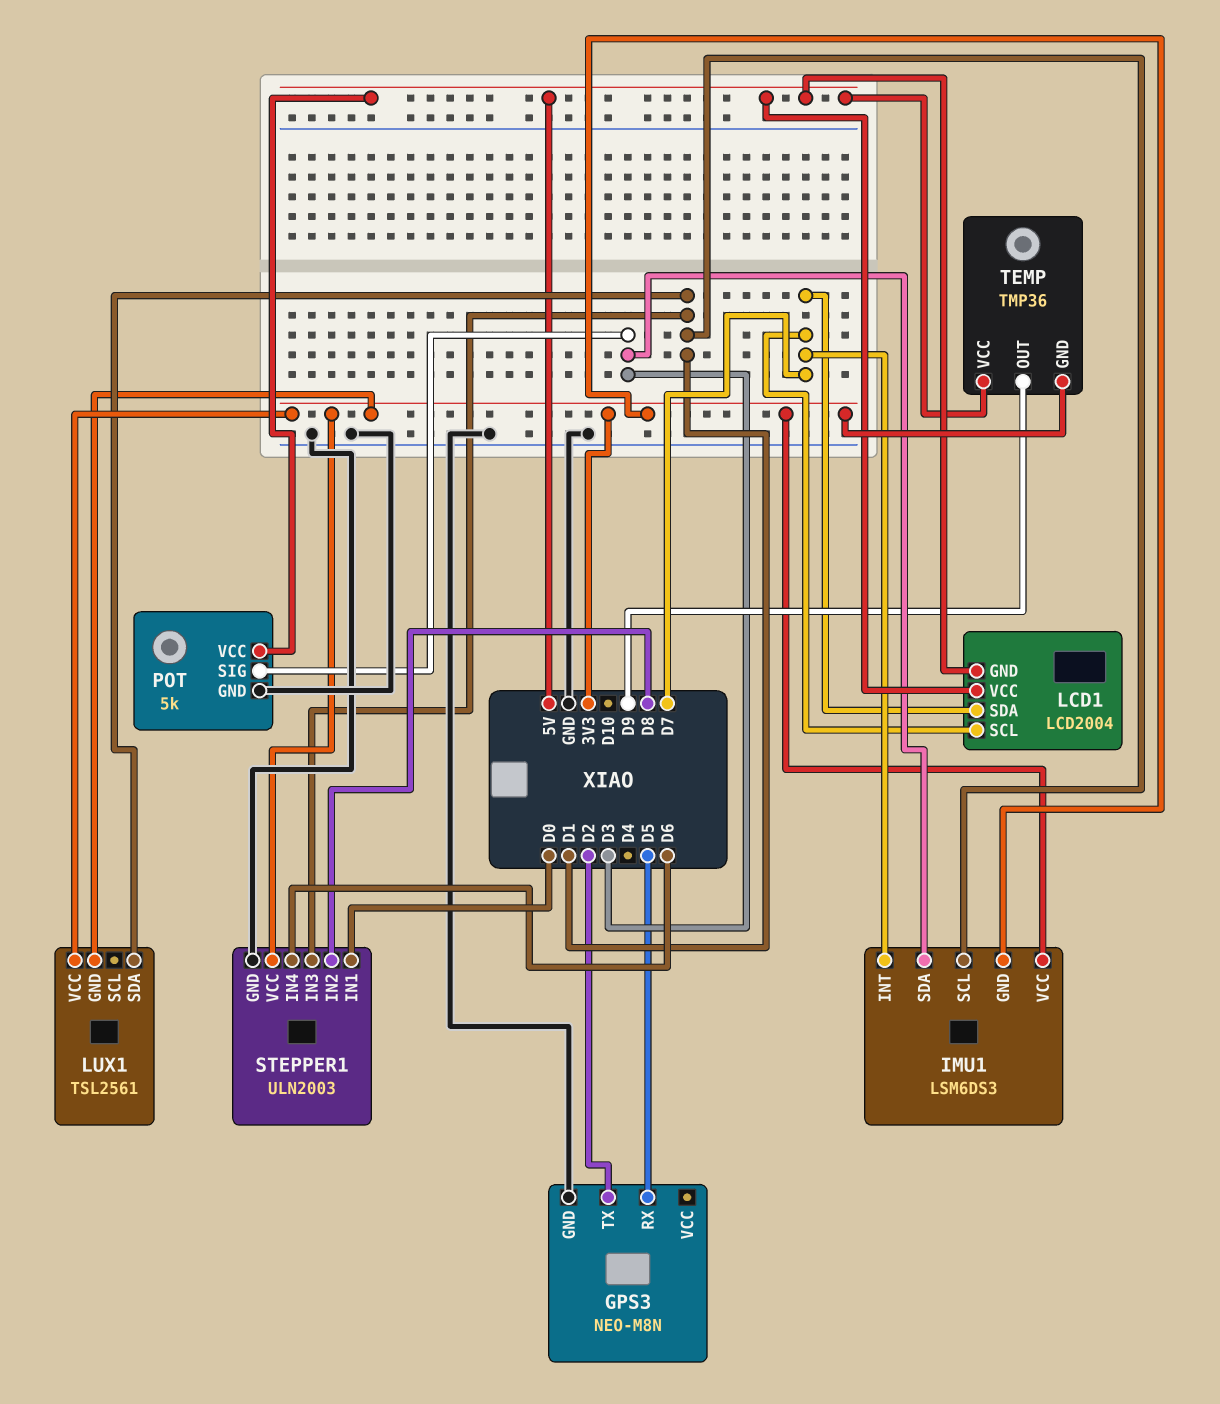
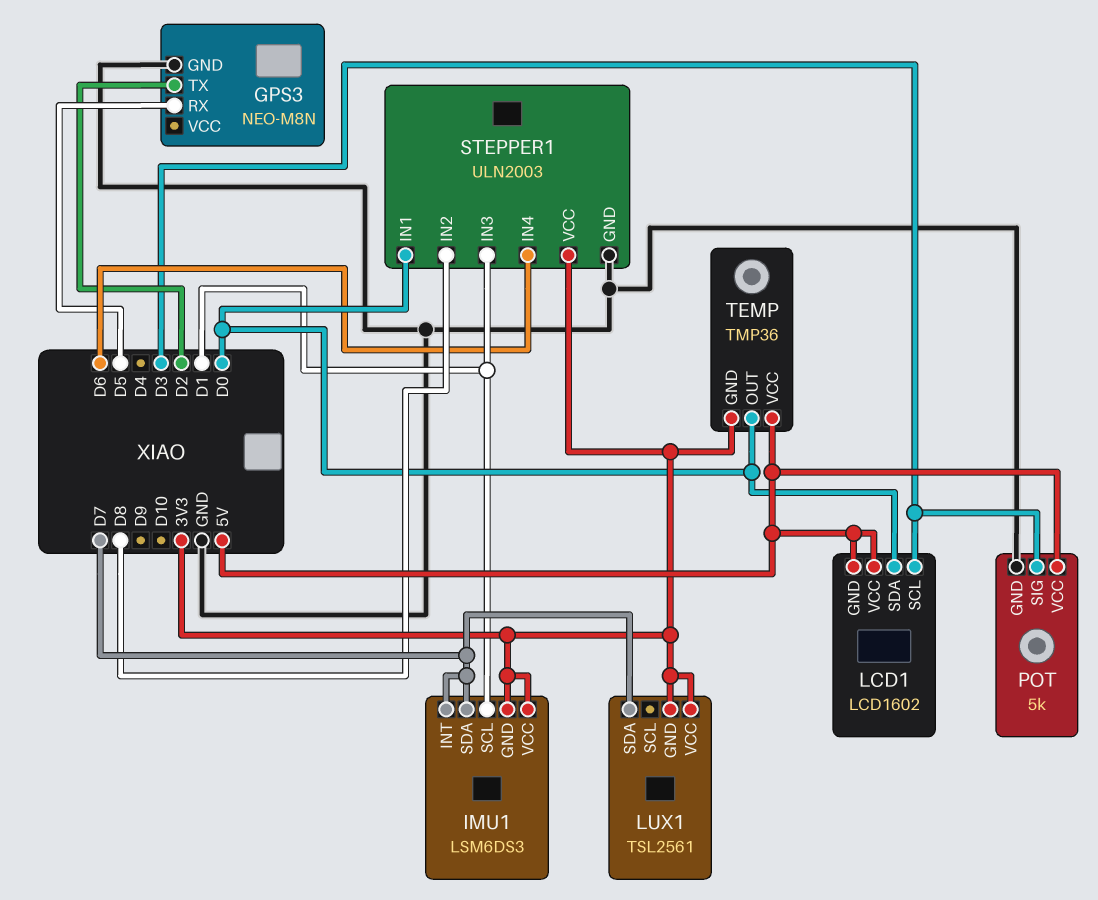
IMU1 pin SDA: D3 -> D7
LCD1: LCD2004 -> LCD1602
LCD1 pin SCL: D7 -> D3
LCD1 pin SDA: D7 -> D0
LUX1 pin SDA: D1 -> D7
TEMP pin OUT: D9 -> D0

